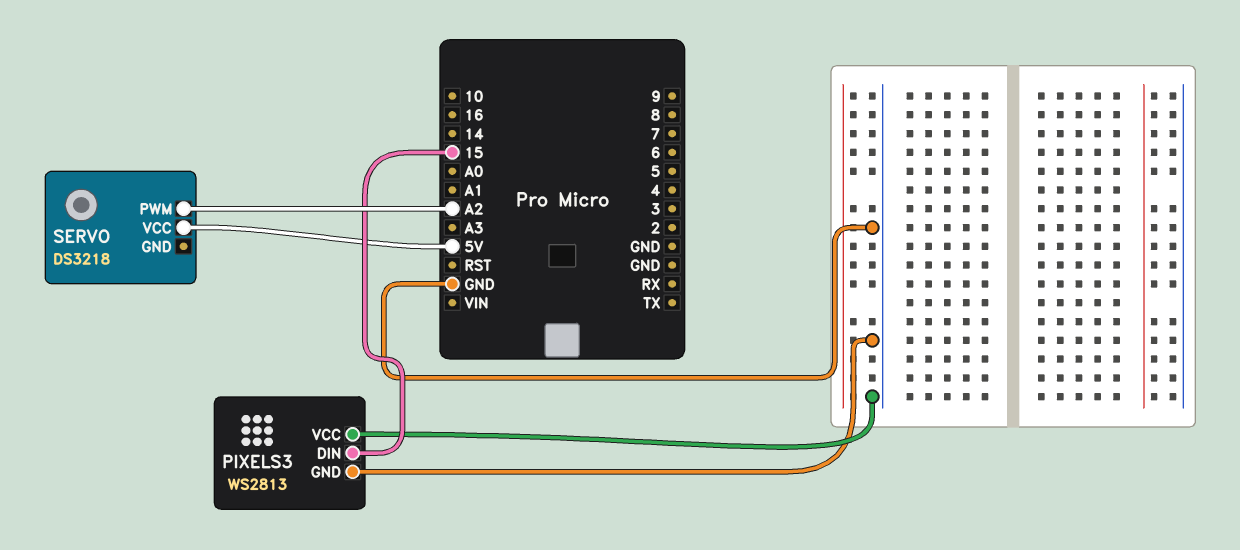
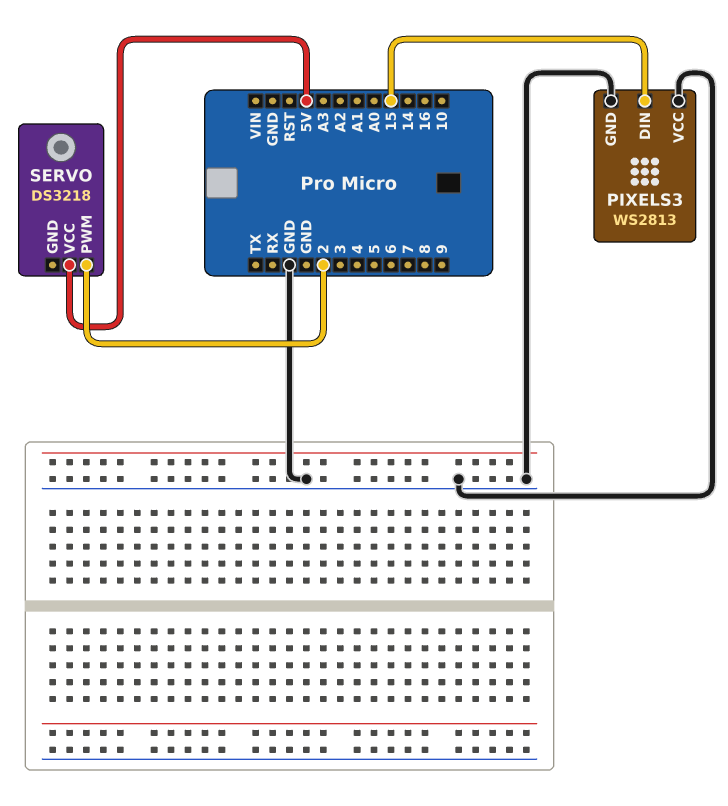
SERVO pin PWM: A2 -> 2

